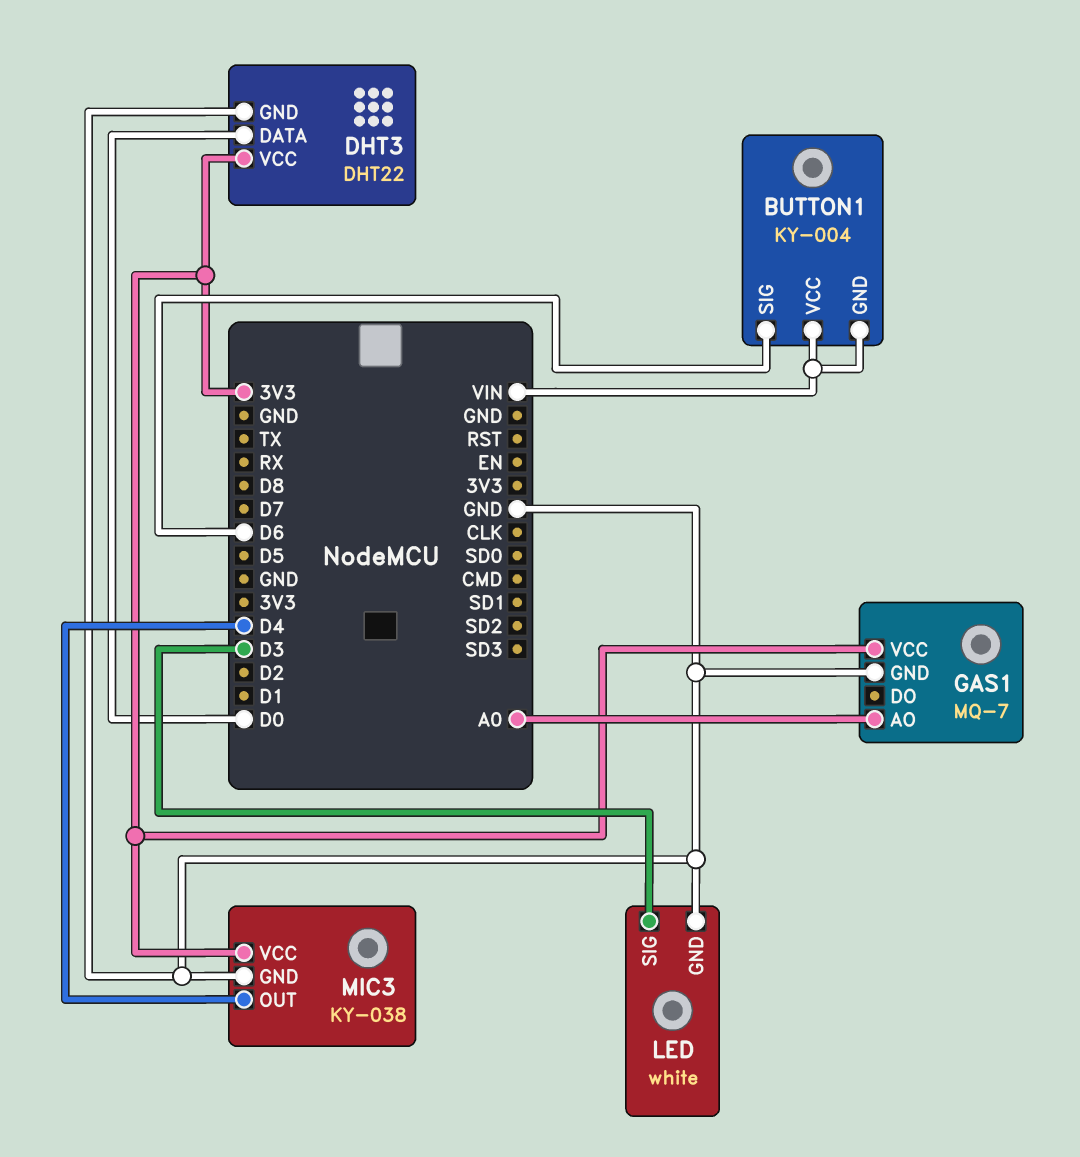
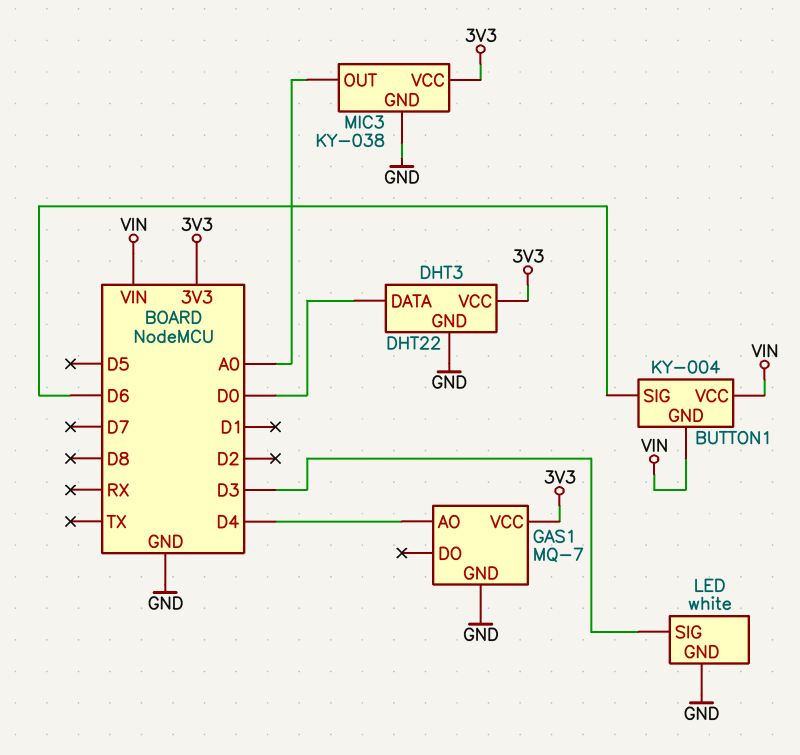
GAS1 pin AO: A0 -> D4
MIC3 pin OUT: D4 -> A0

